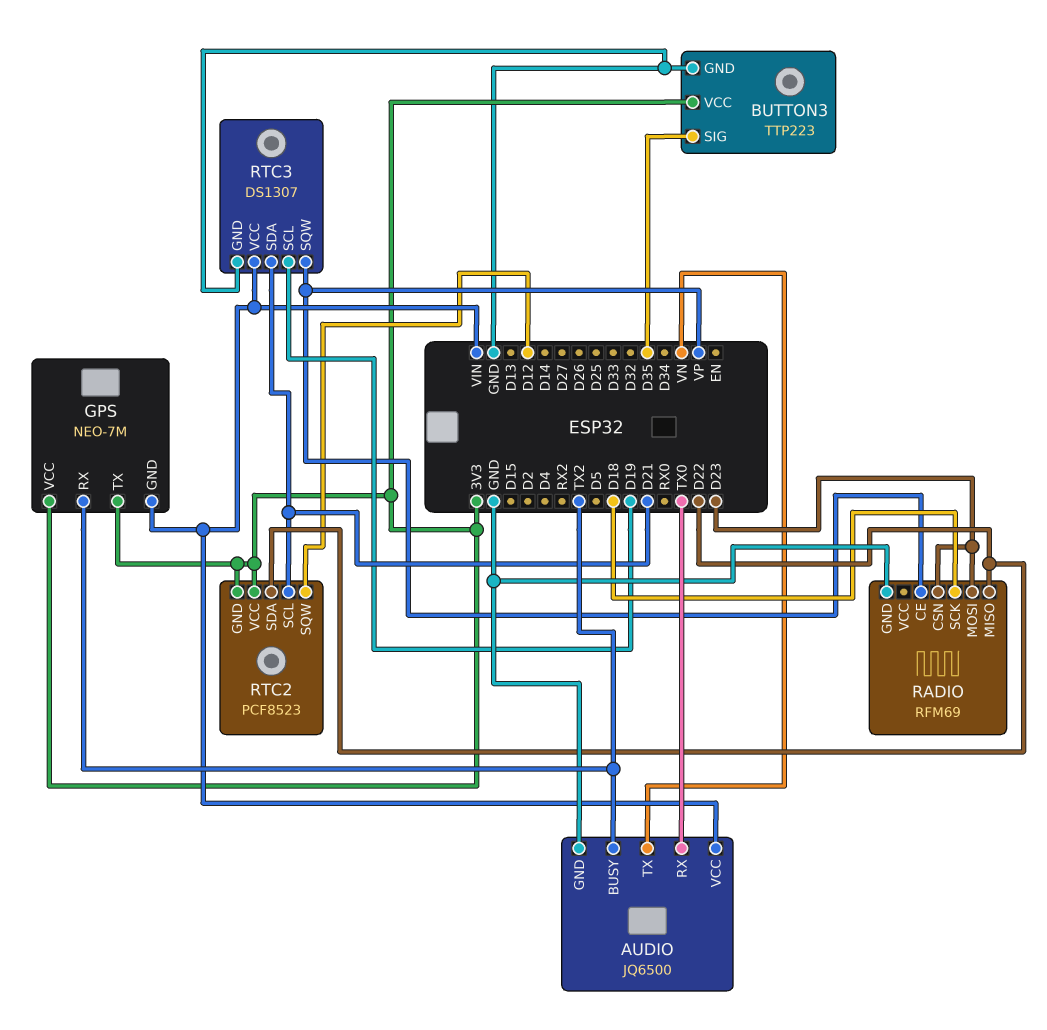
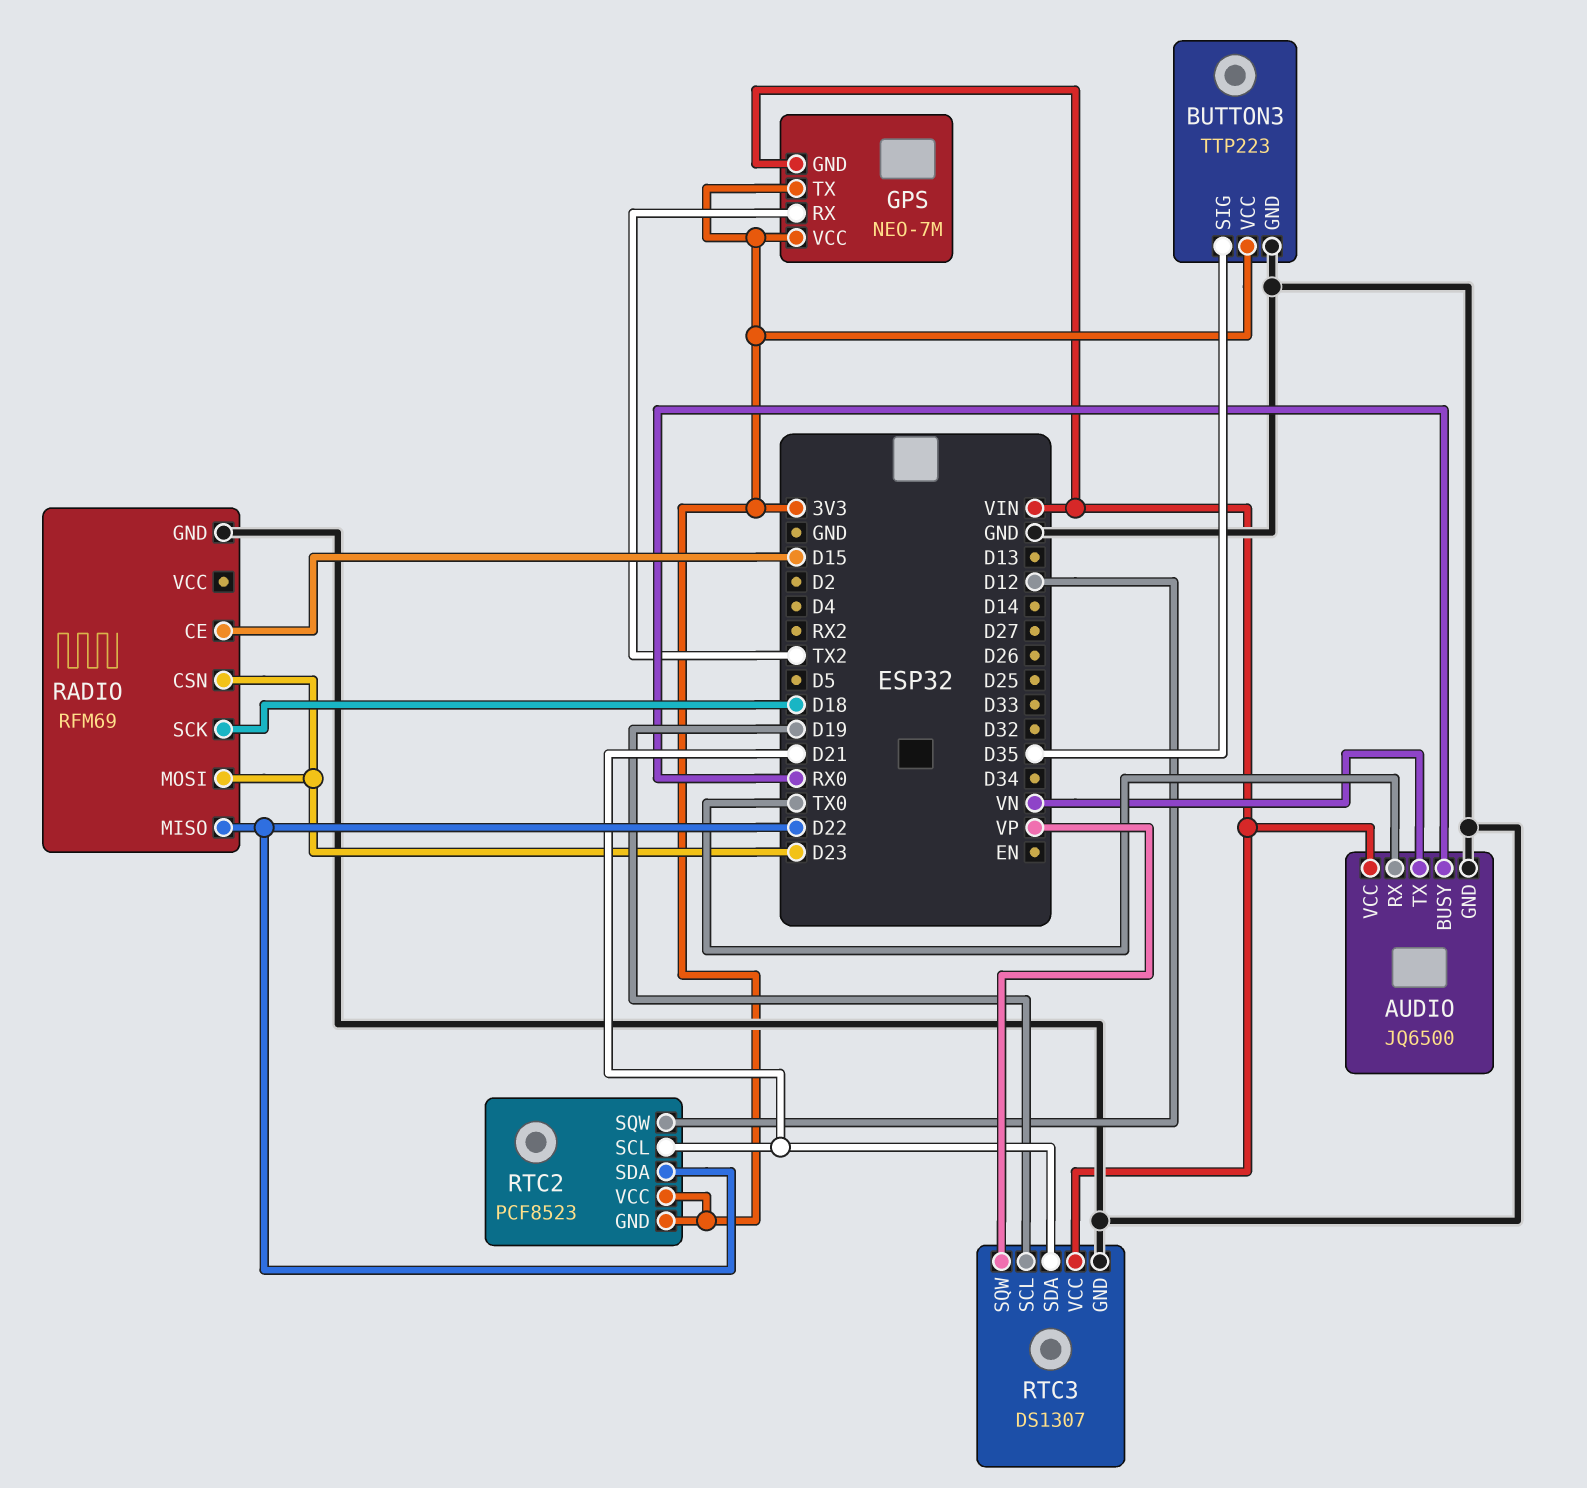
AUDIO pin BUSY: TX2 -> RX0
RADIO pin CE: VP -> D15

